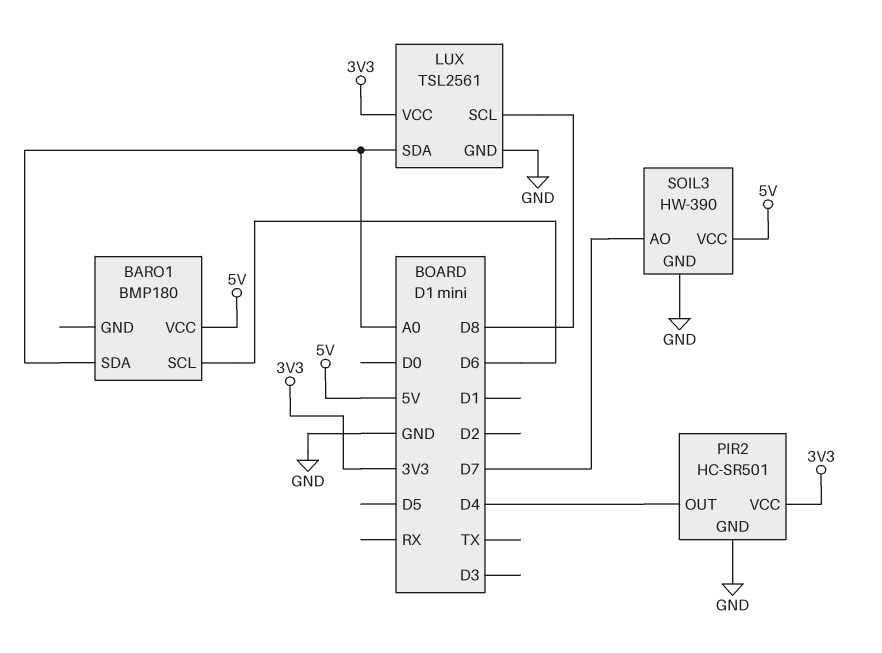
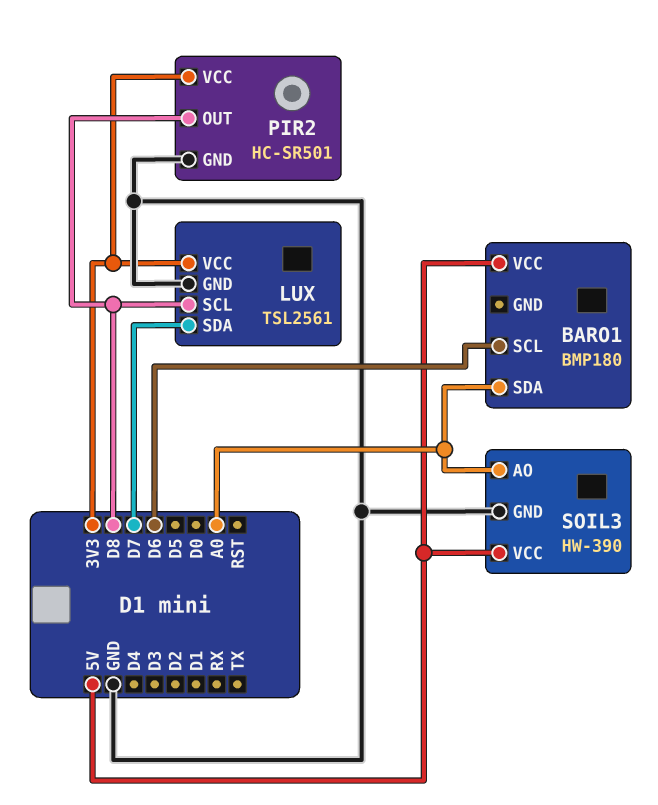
LUX pin SDA: A0 -> D7
PIR2 pin OUT: D4 -> D8
SOIL3 pin AO: D7 -> A0

